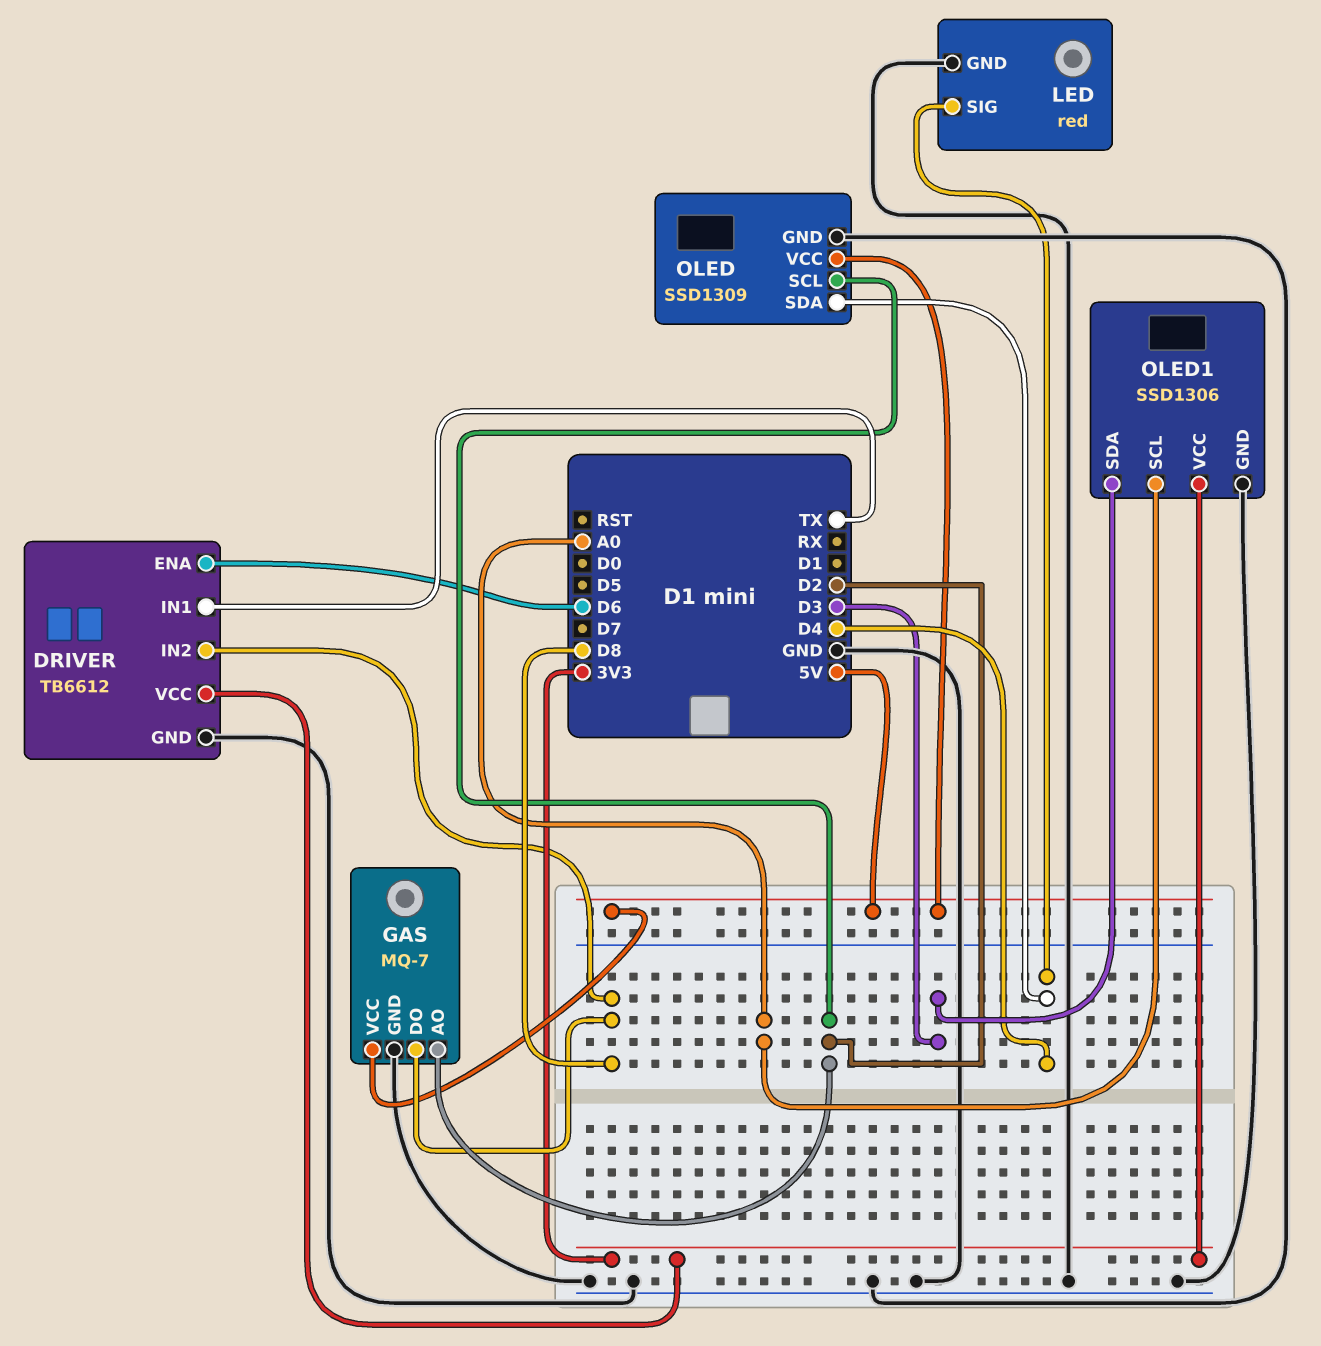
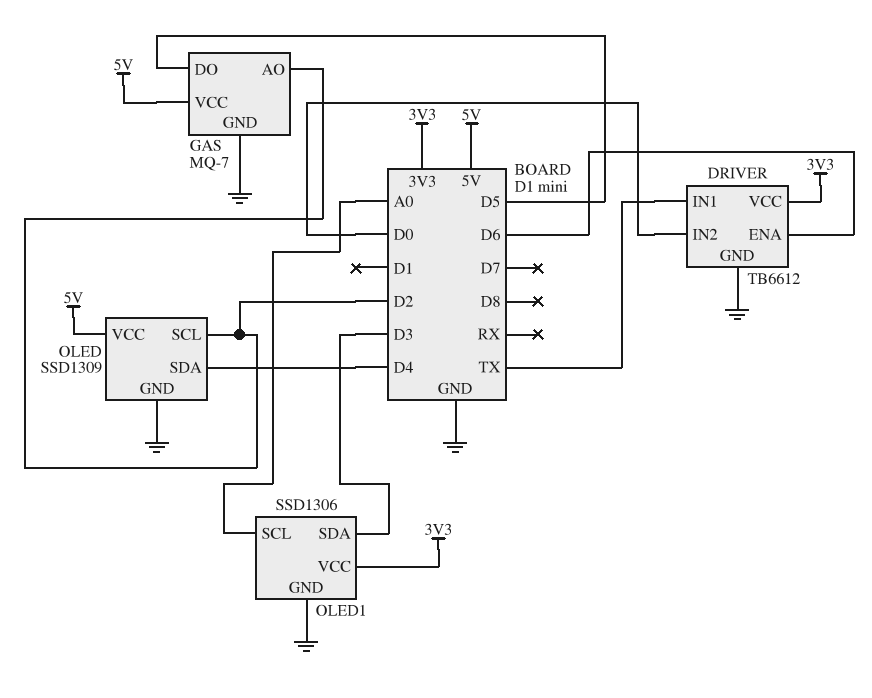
DRIVER pin IN2: D8 -> D0
GAS pin DO: D8 -> D5
LED: red -> none
LED pin GND: GND -> none
LED pin SIG: D4 -> none

